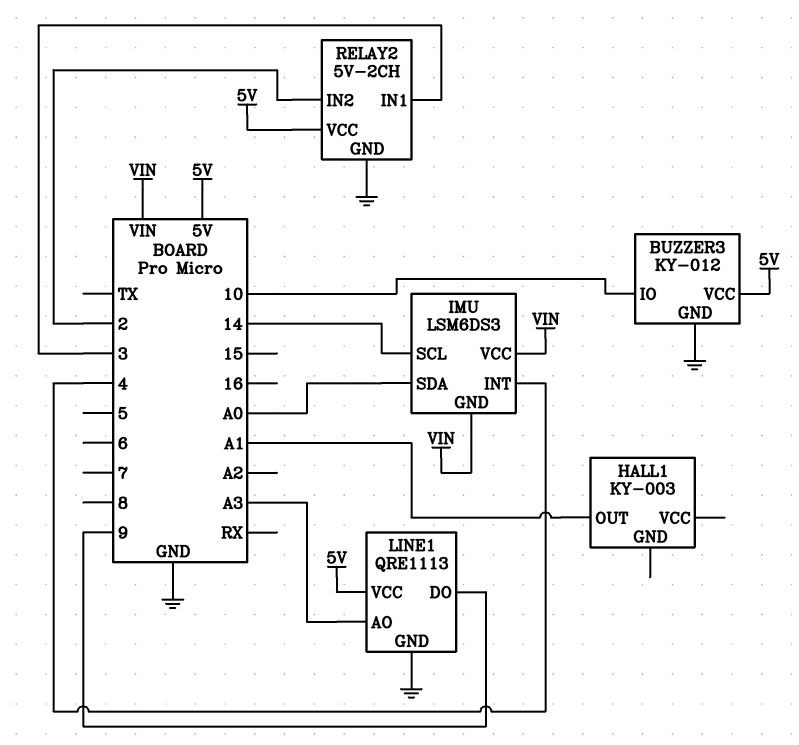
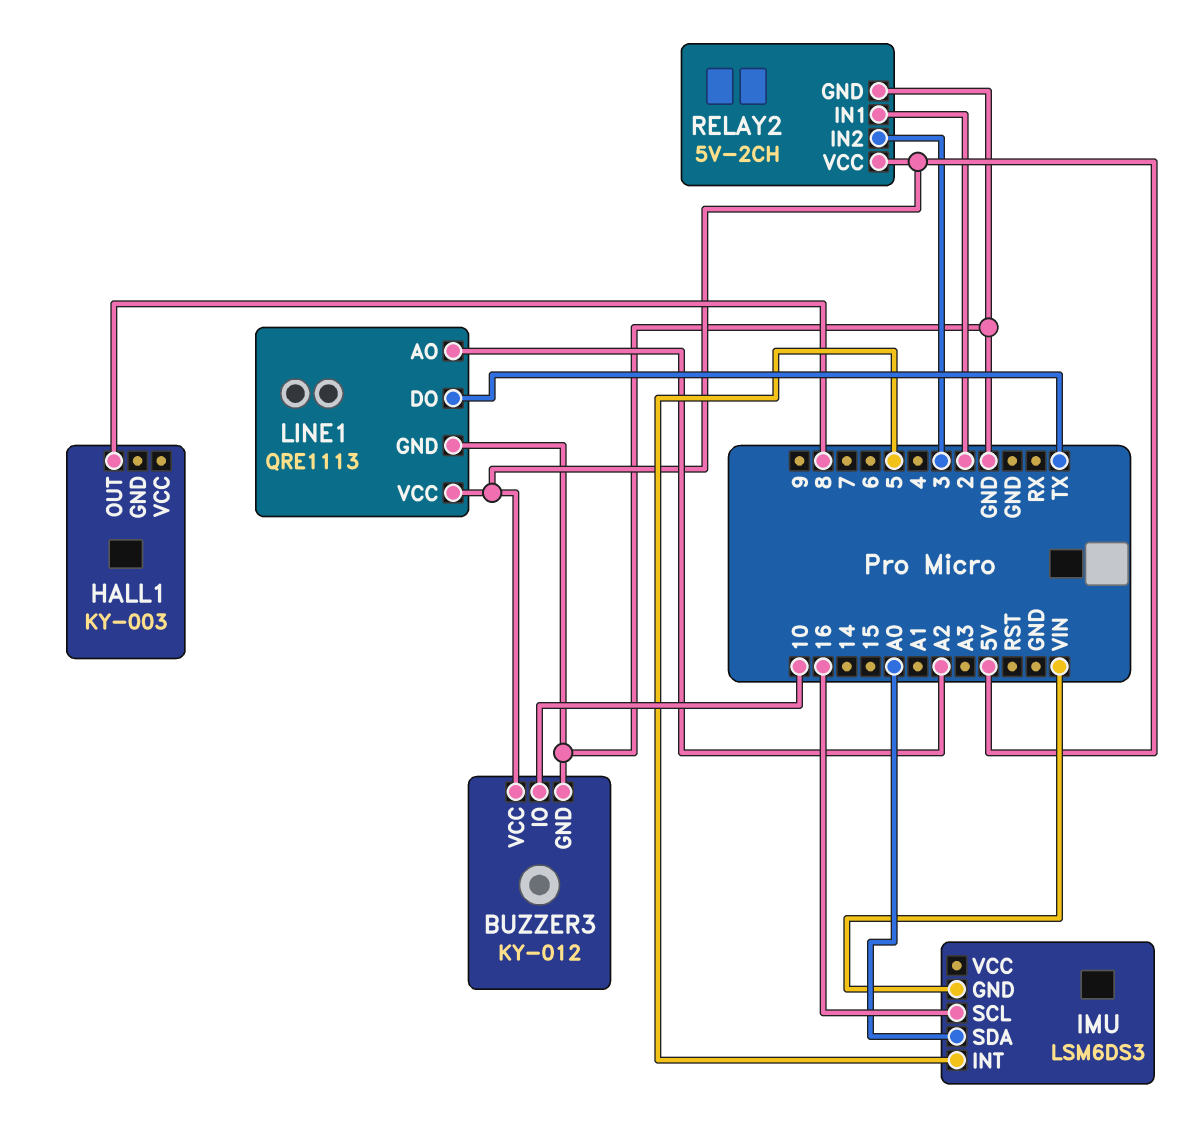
HALL1 pin OUT: A1 -> 8
IMU pin INT: 4 -> 5
IMU pin SCL: 14 -> 16
IMU pin VCC: VIN -> none
LINE1 pin AO: A3 -> A2
LINE1 pin DO: 9 -> TX
RELAY2 pin IN1: 3 -> 2
RELAY2 pin IN2: 2 -> 3

